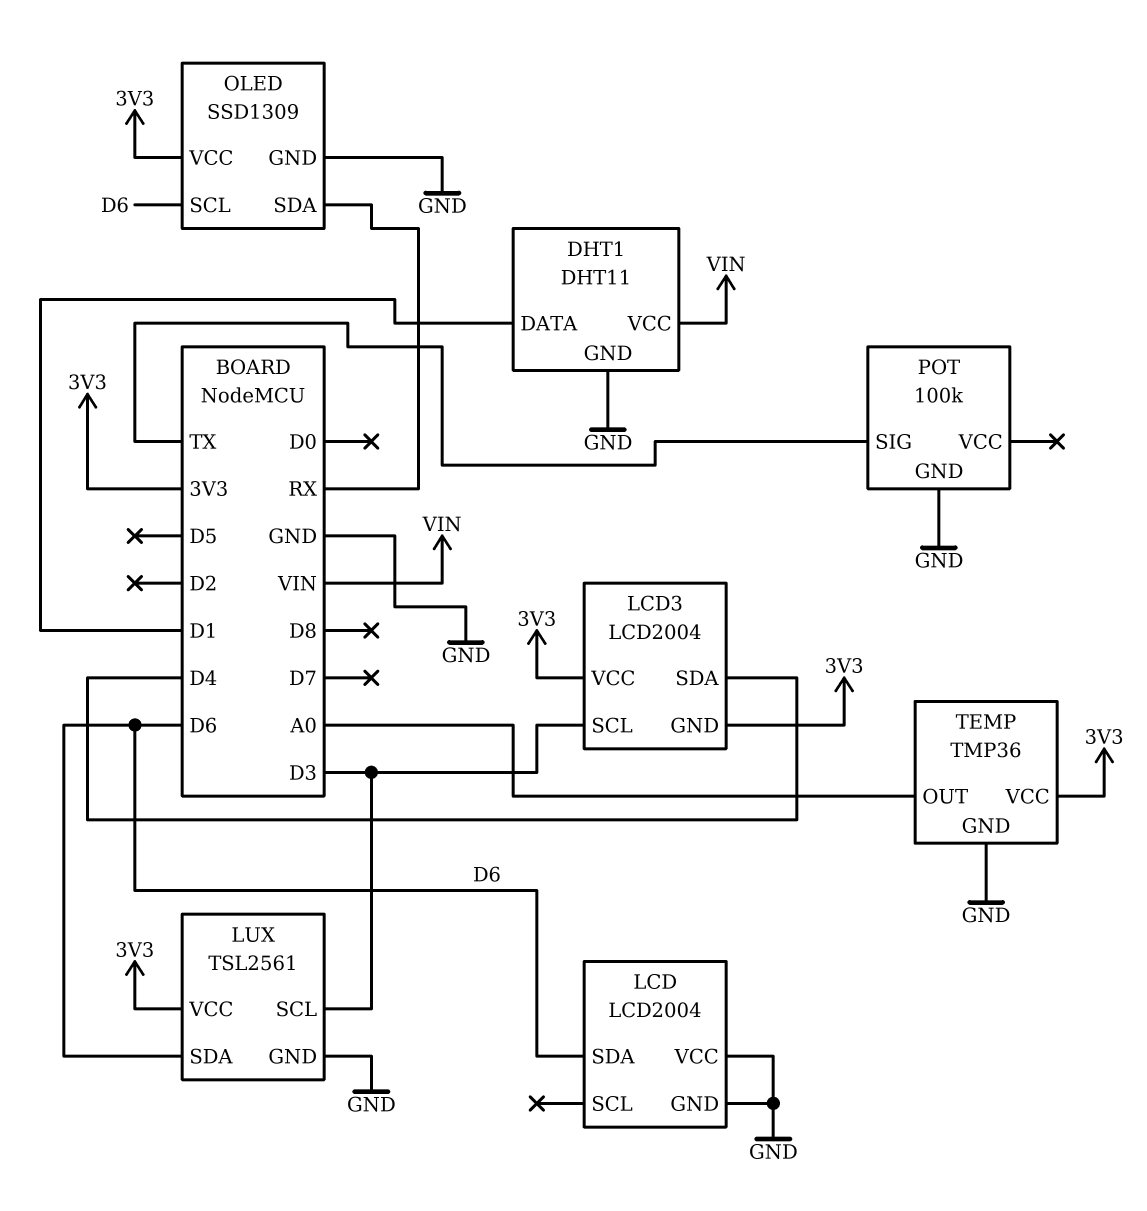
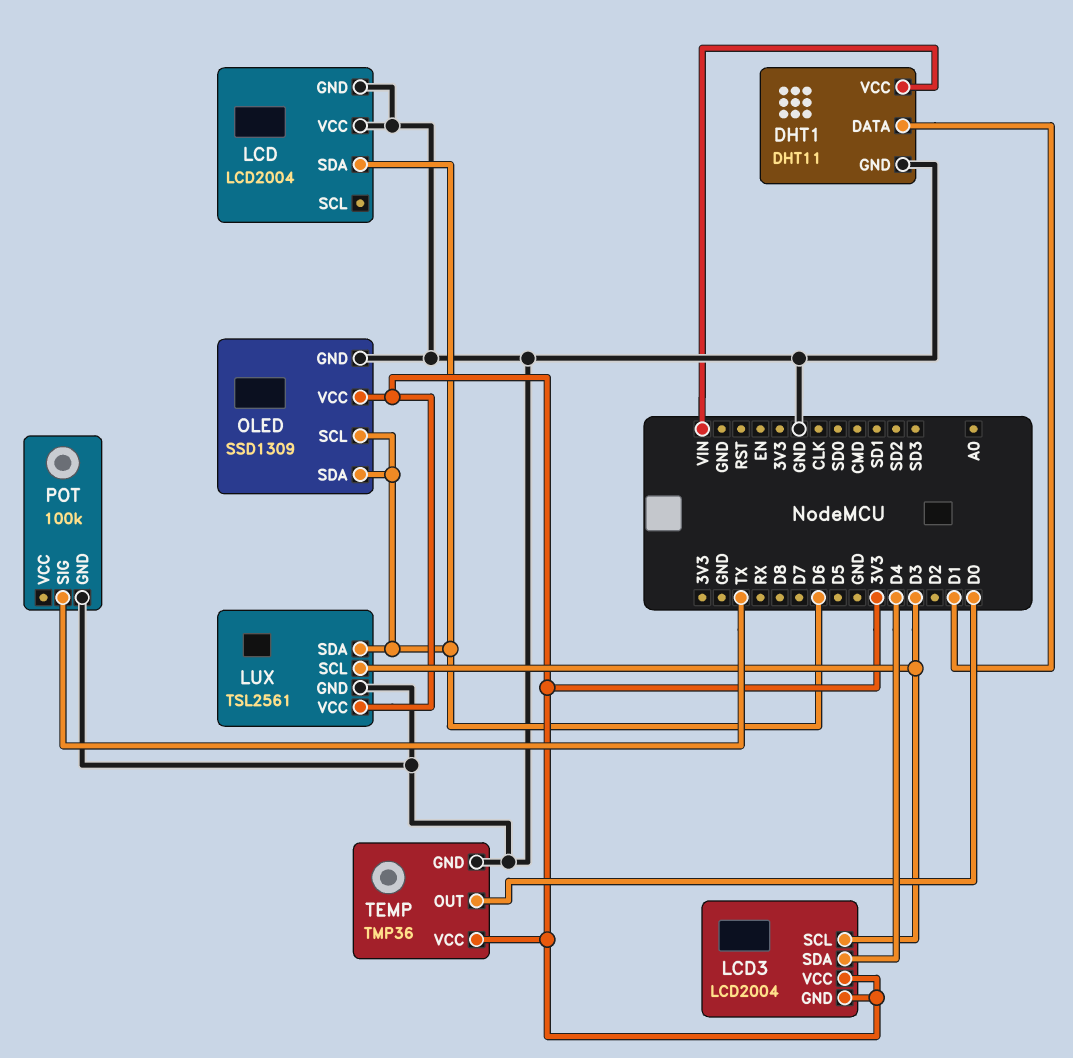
OLED pin SDA: RX -> D6
TEMP pin OUT: A0 -> D0

